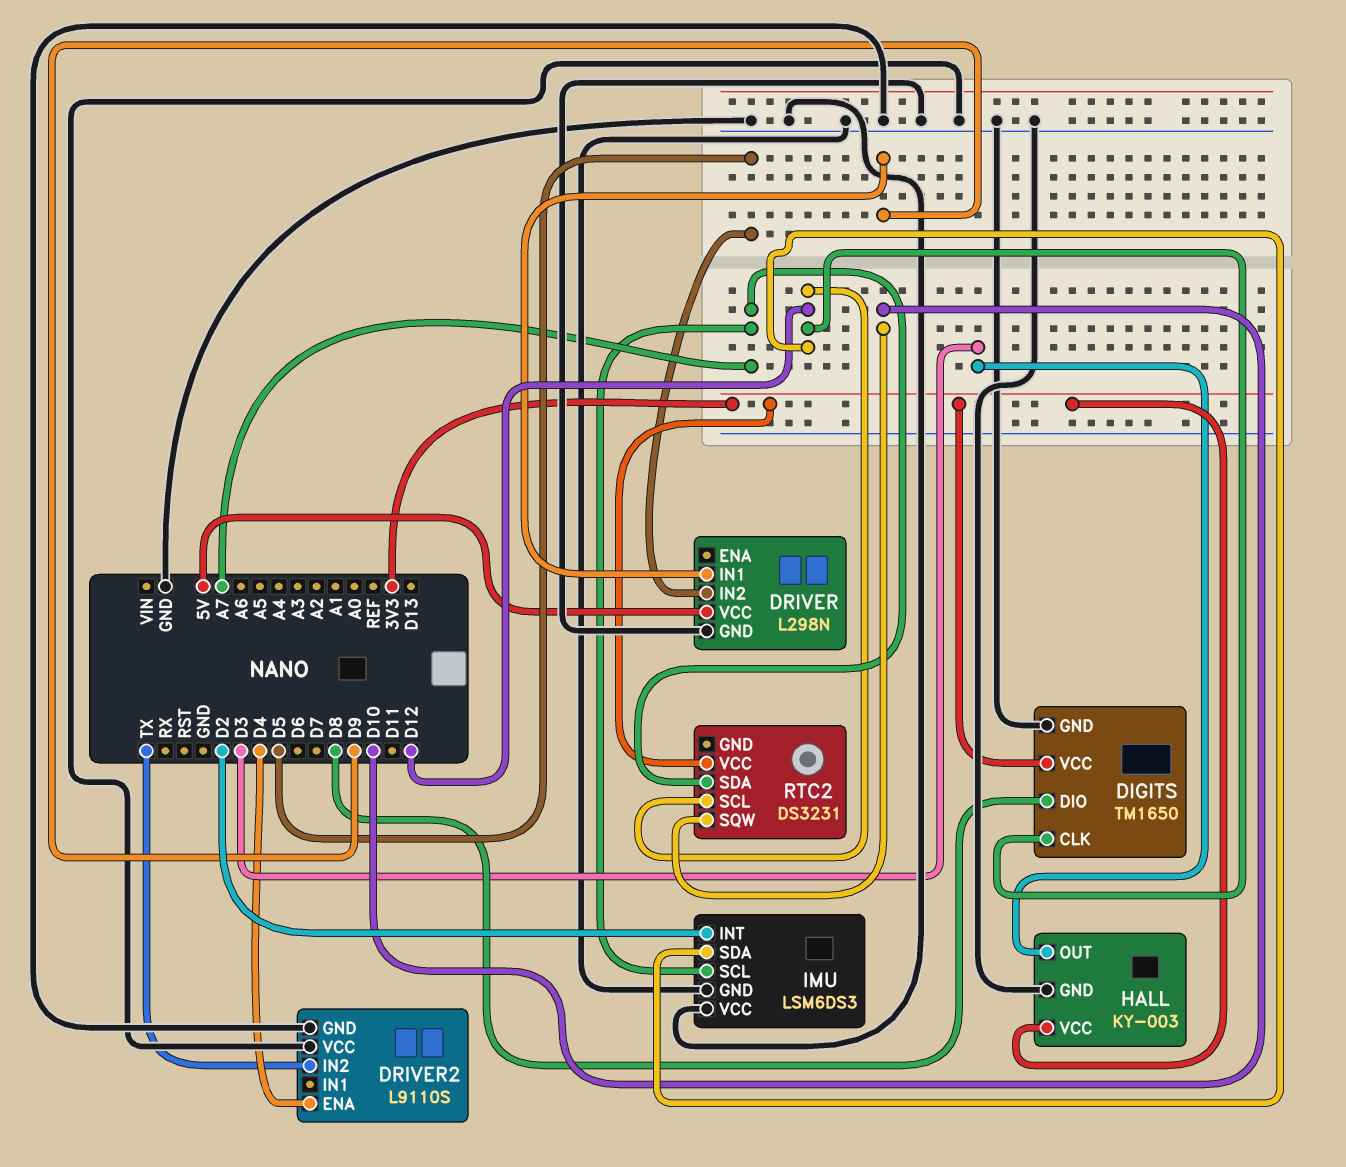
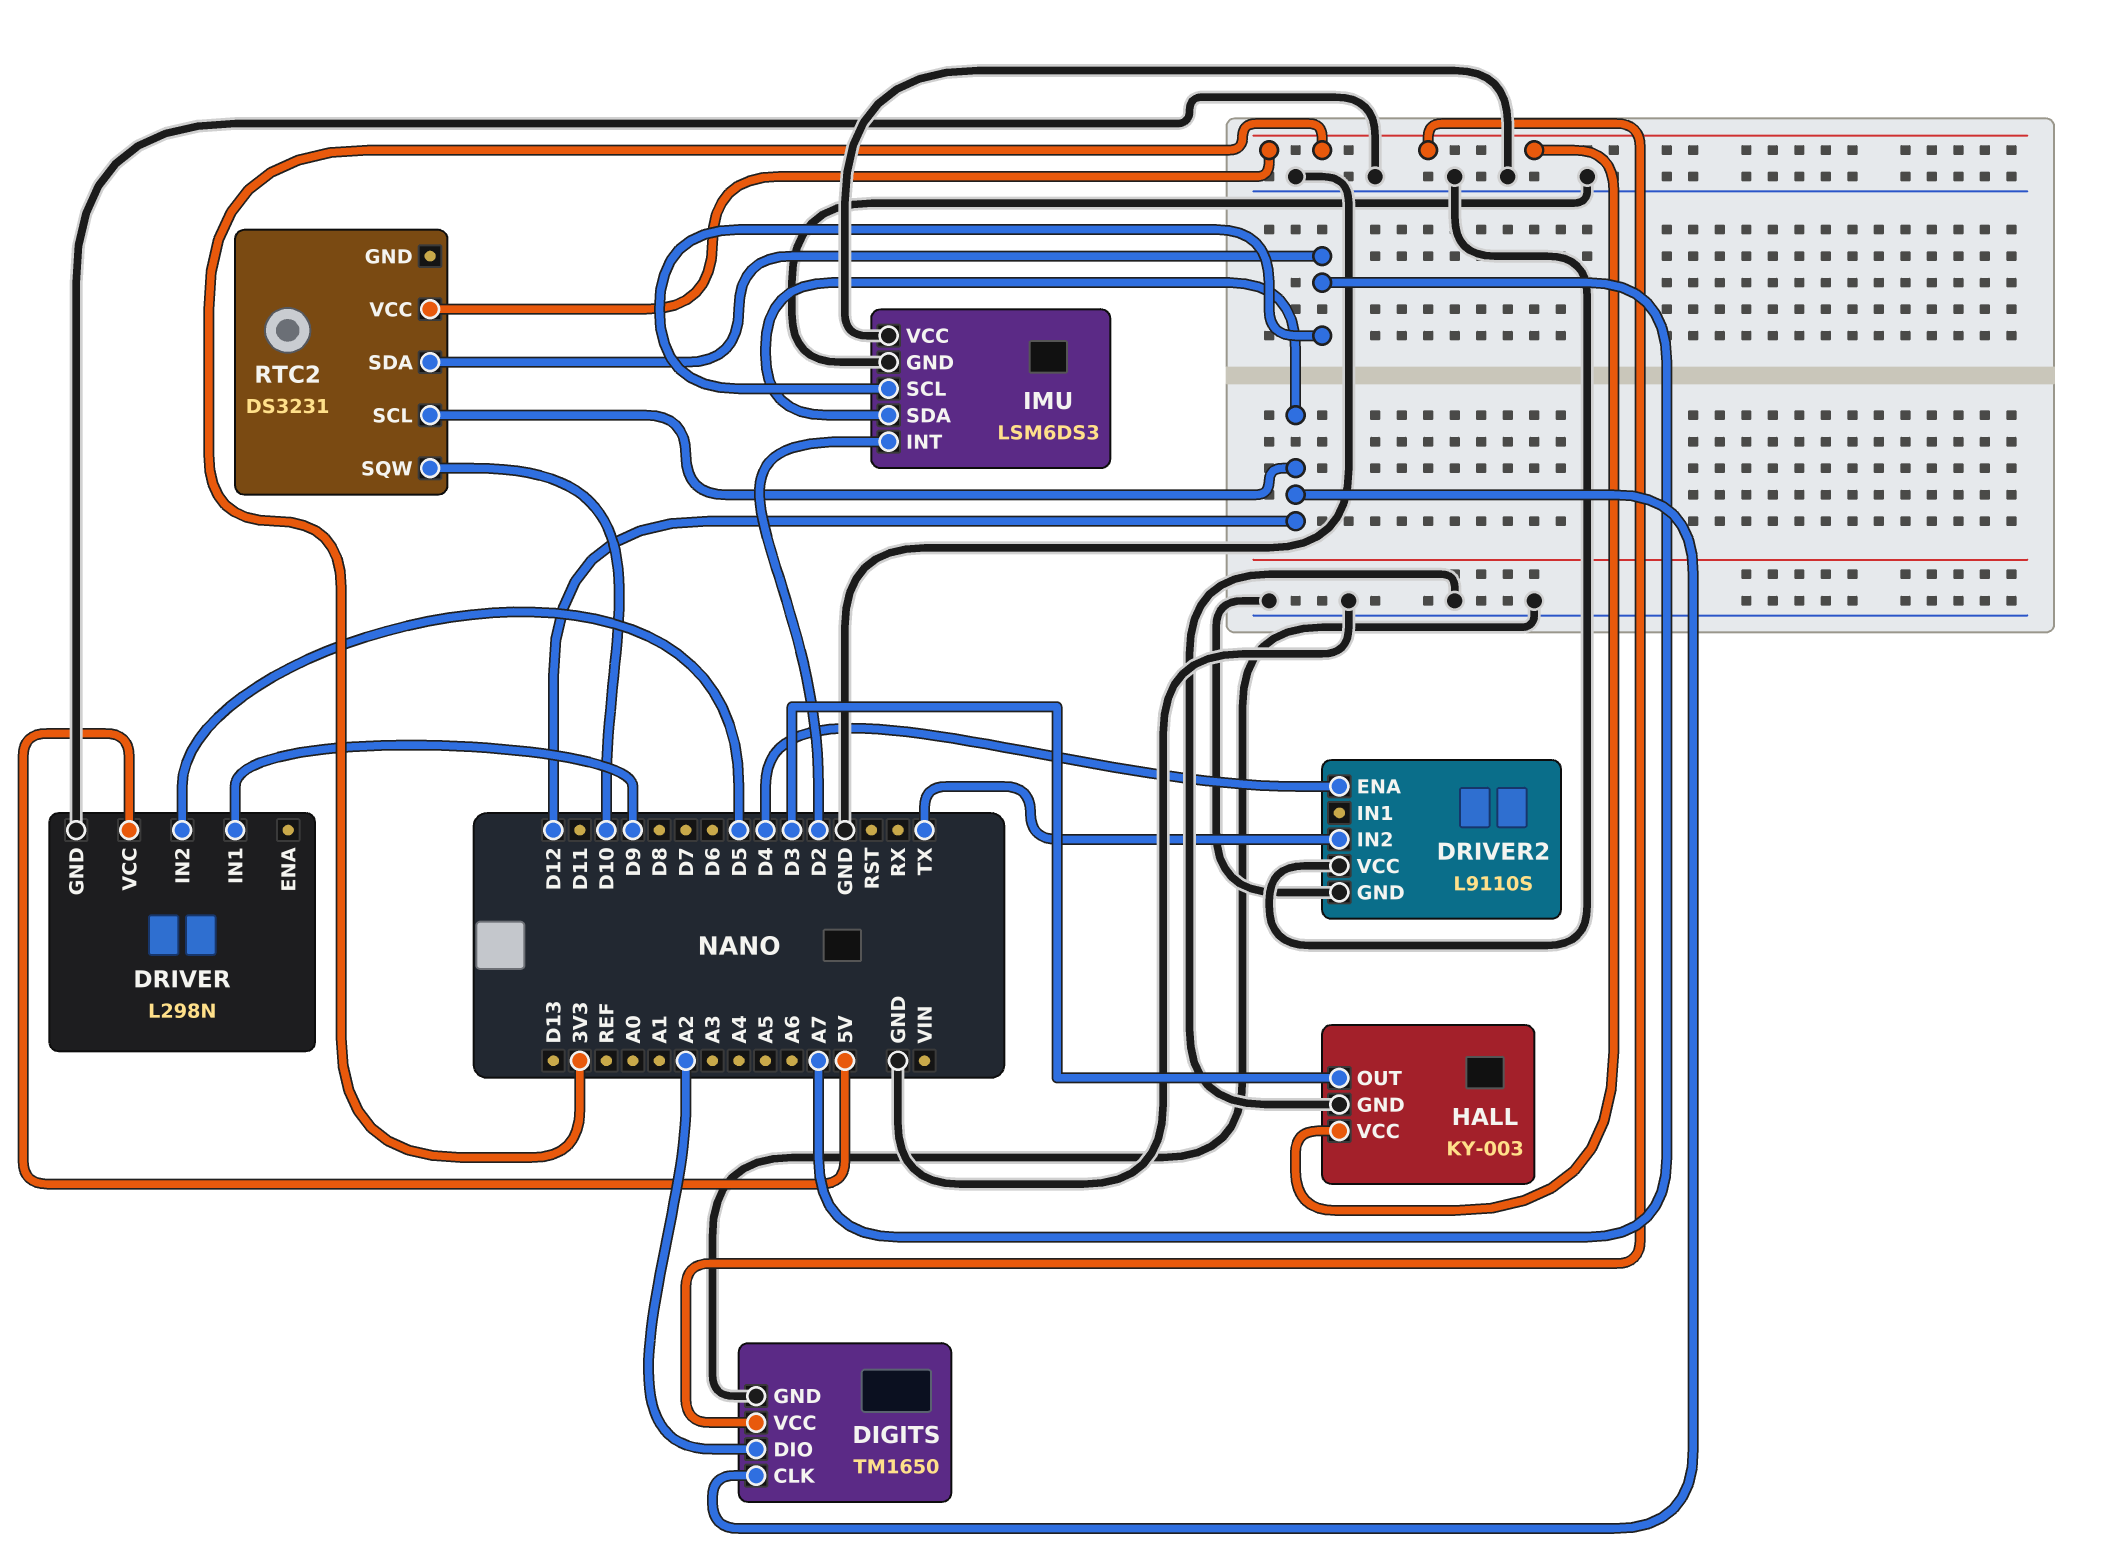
DIGITS pin DIO: D8 -> A2

